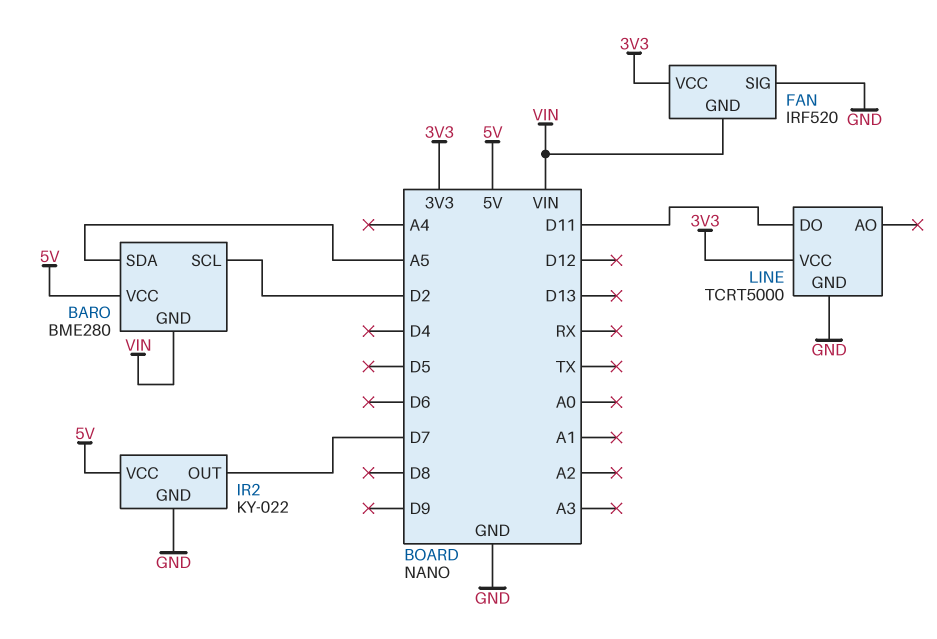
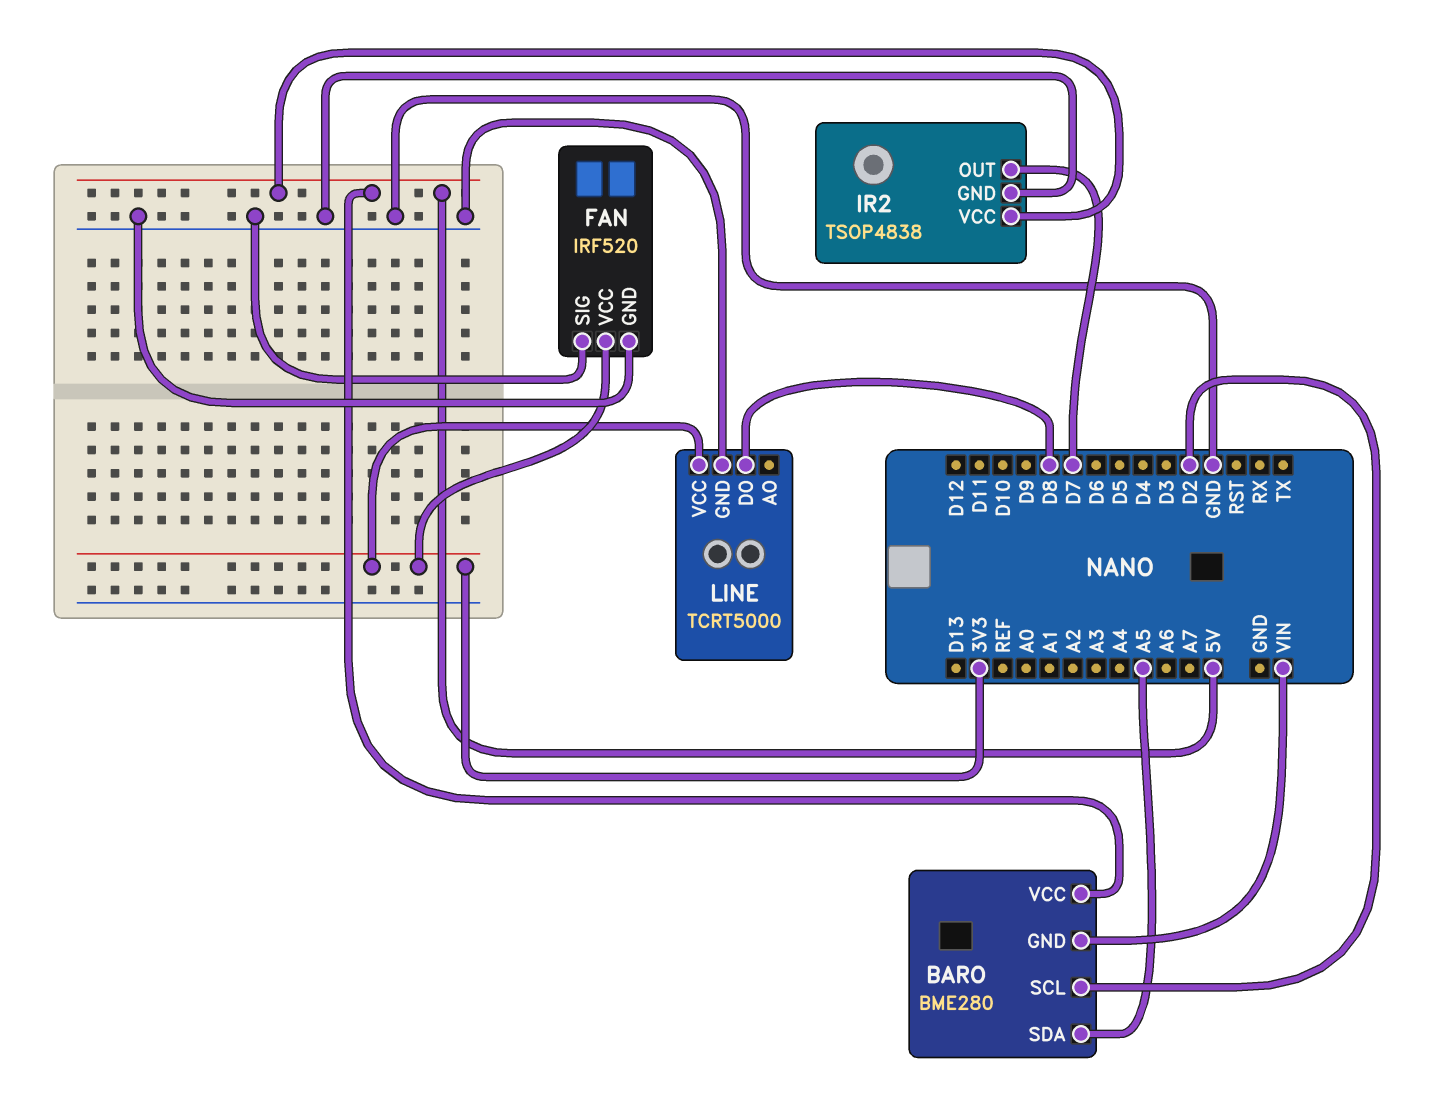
FAN pin GND: VIN -> GND
IR2: KY-022 -> TSOP4838
LINE pin DO: D11 -> D8

